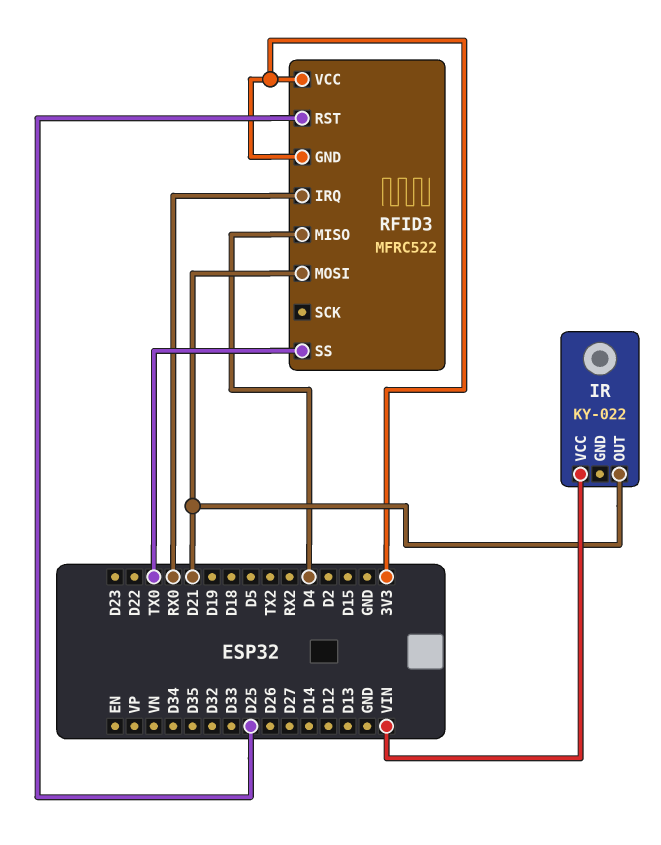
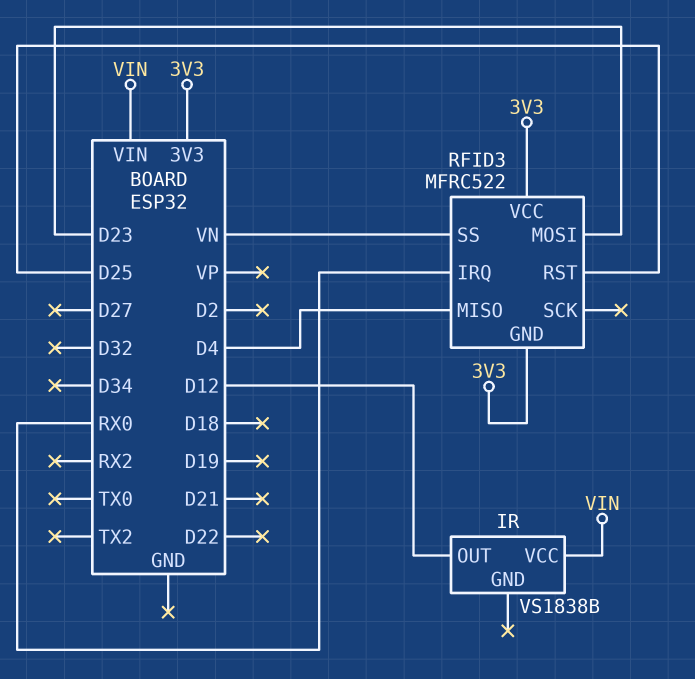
IR: KY-022 -> VS1838B
IR pin OUT: D21 -> D12
RFID3 pin MOSI: D21 -> D23
RFID3 pin SS: TX0 -> VN

